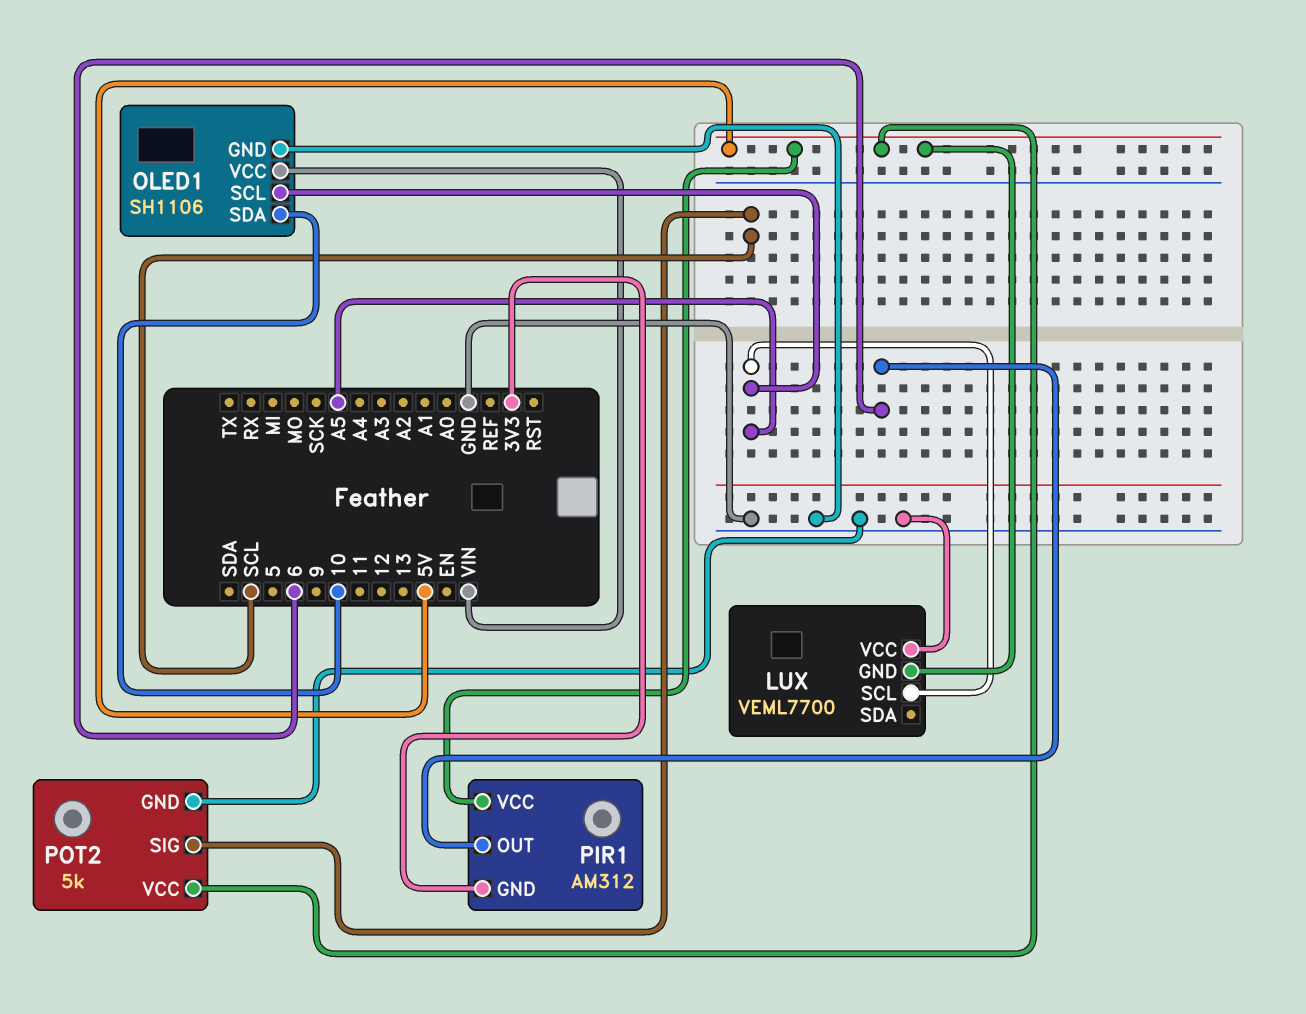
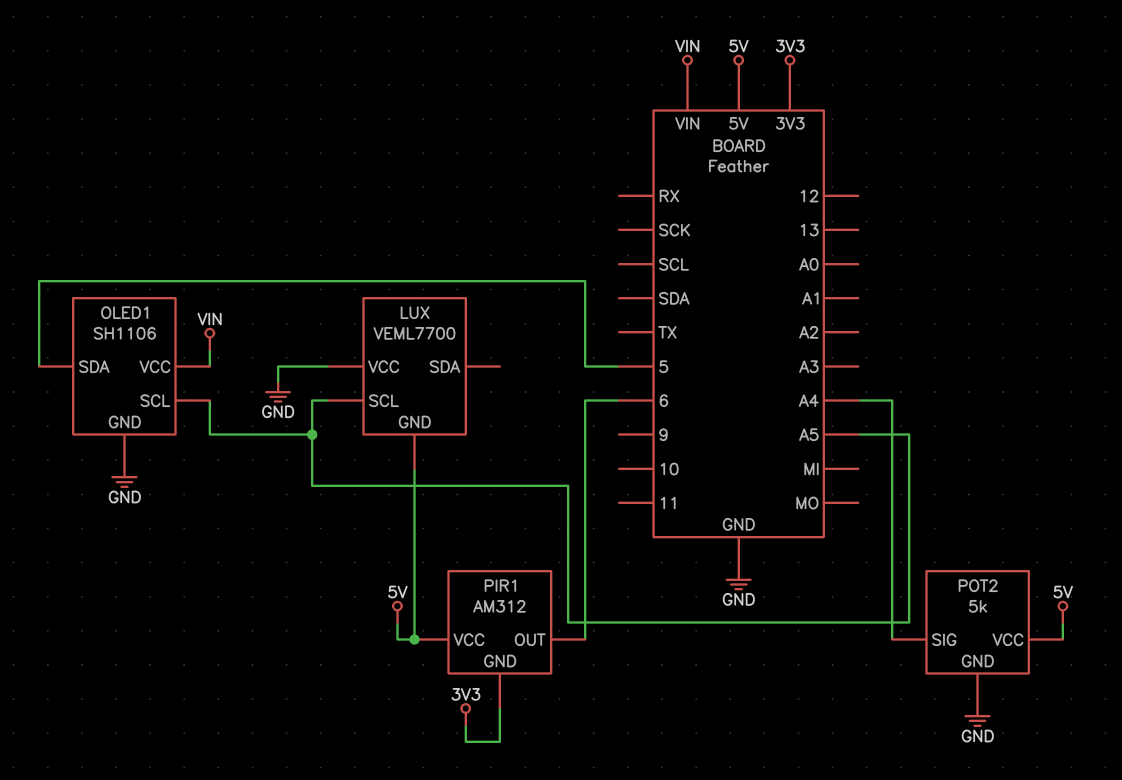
OLED1 pin SDA: 10 -> 5
POT2 pin SIG: SCL -> A4

